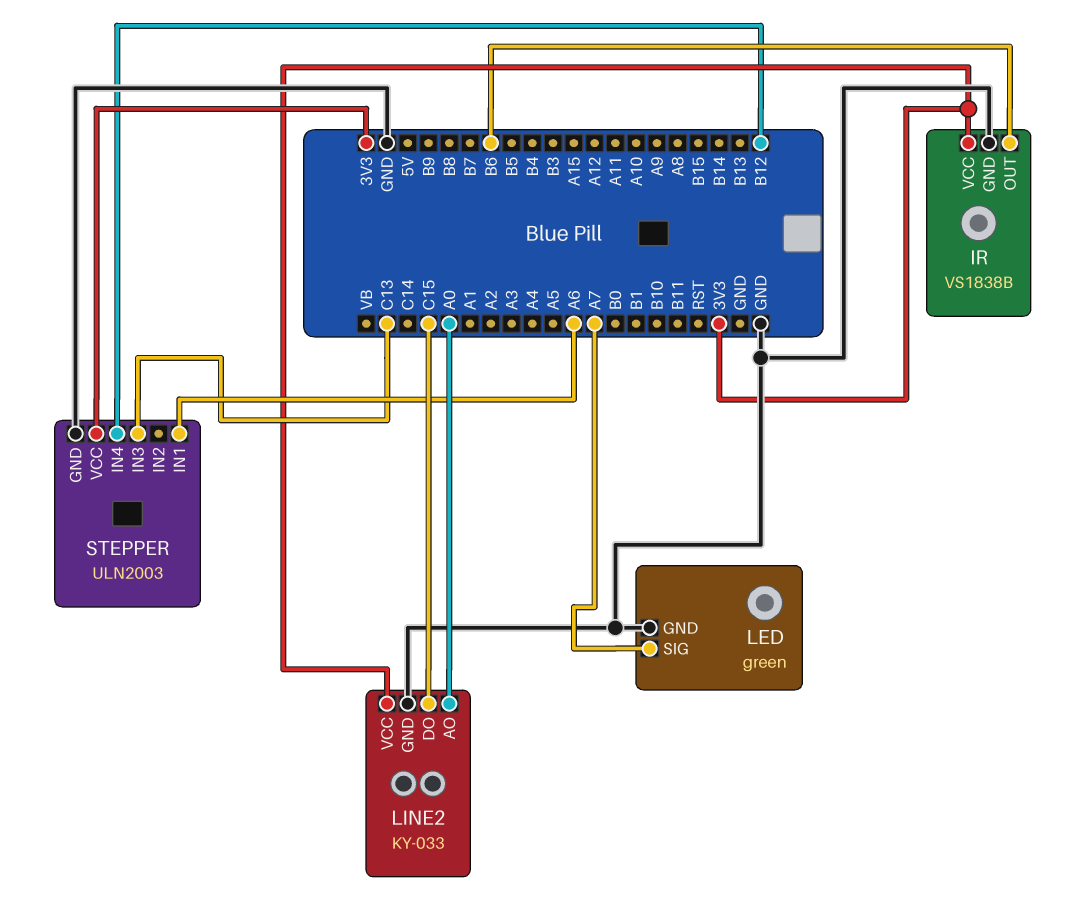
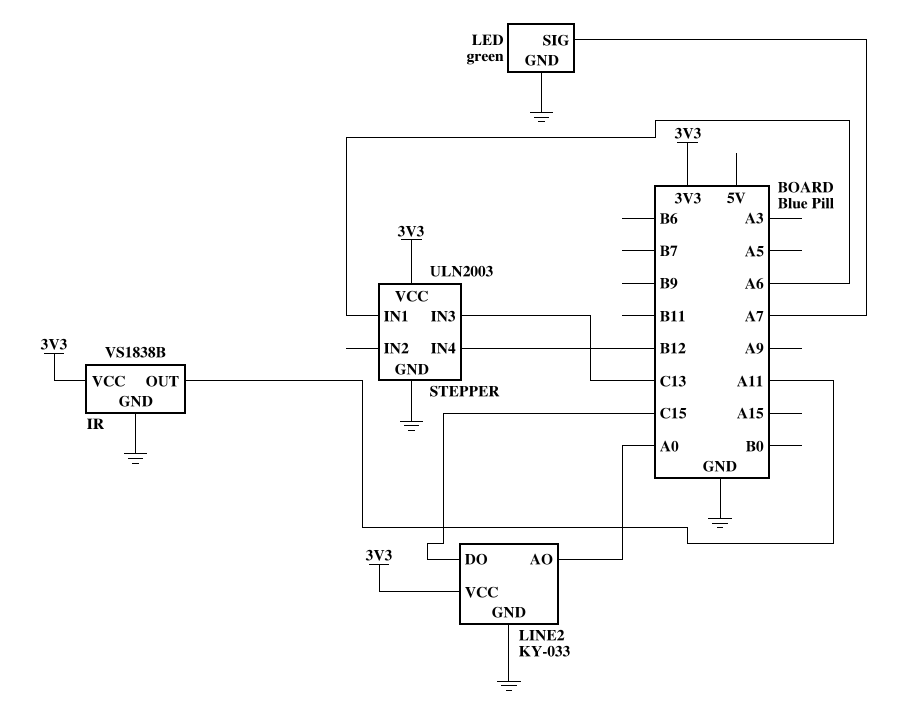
IR pin OUT: B6 -> A11

